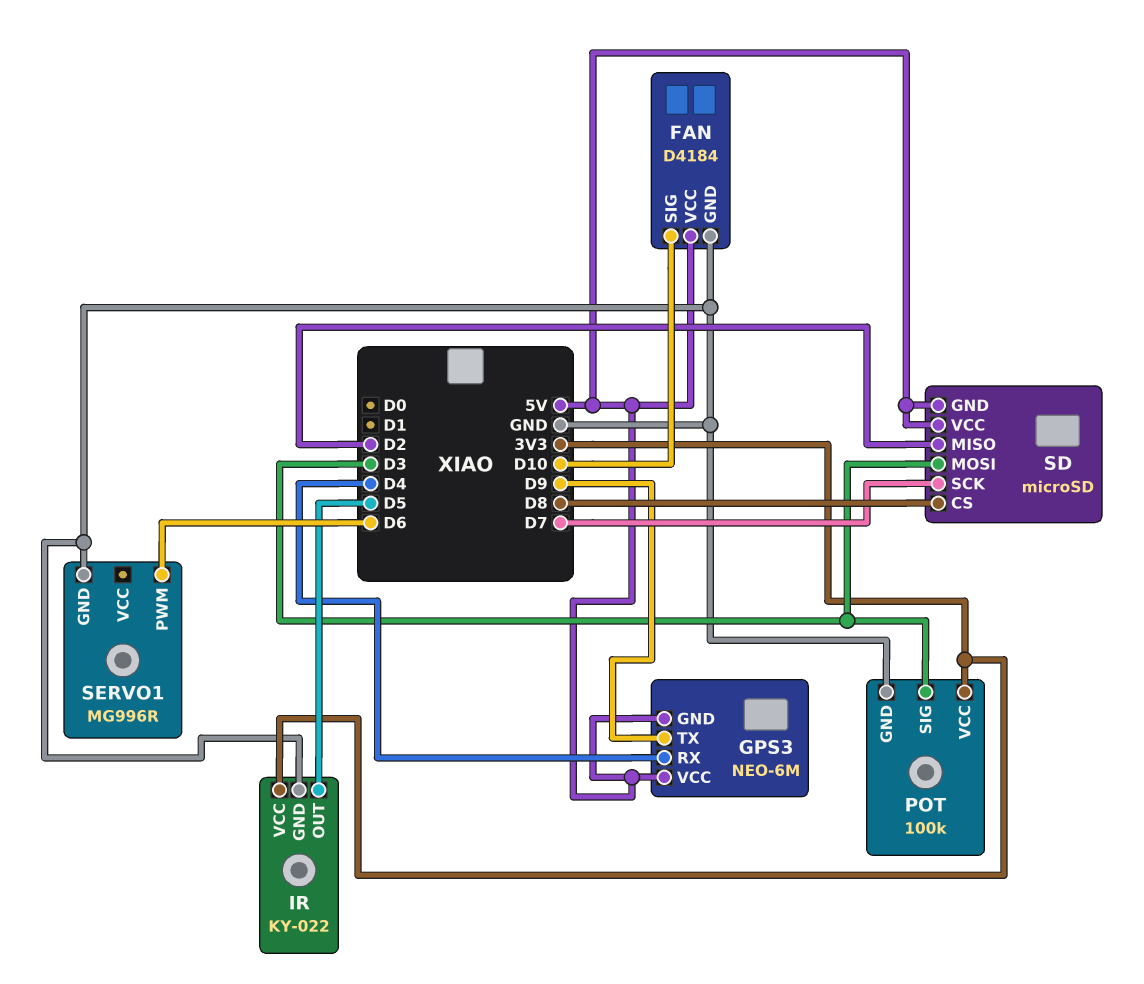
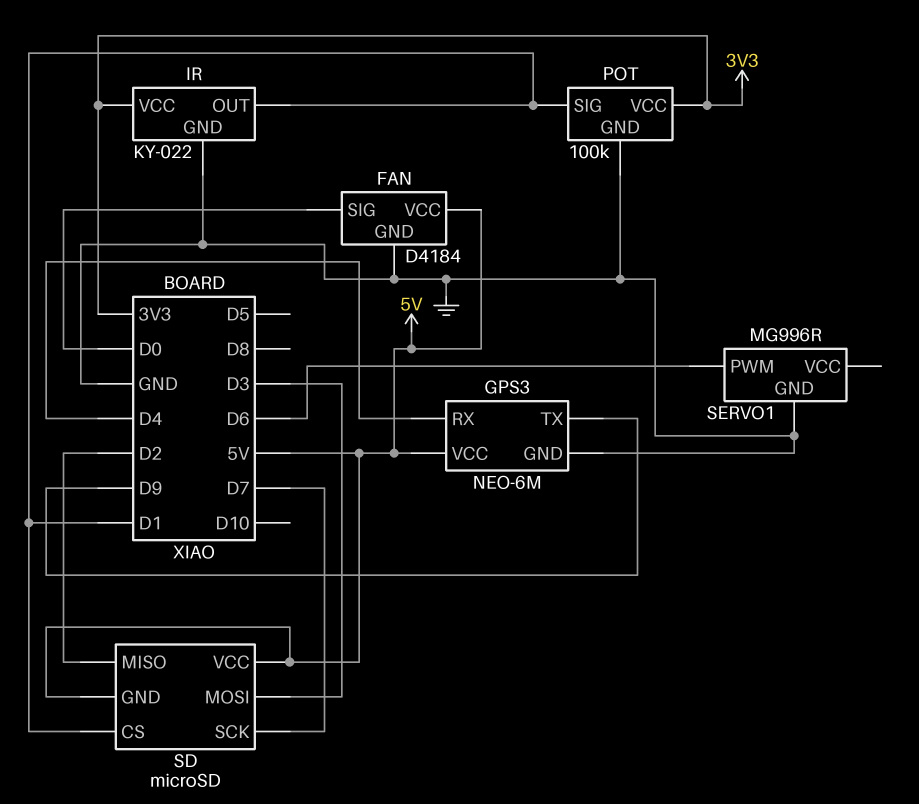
FAN pin SIG: D10 -> D0
GPS3 pin GND: 5V -> GND
IR pin OUT: D5 -> D1
POT pin SIG: D3 -> D1
SD pin CS: D8 -> D1

